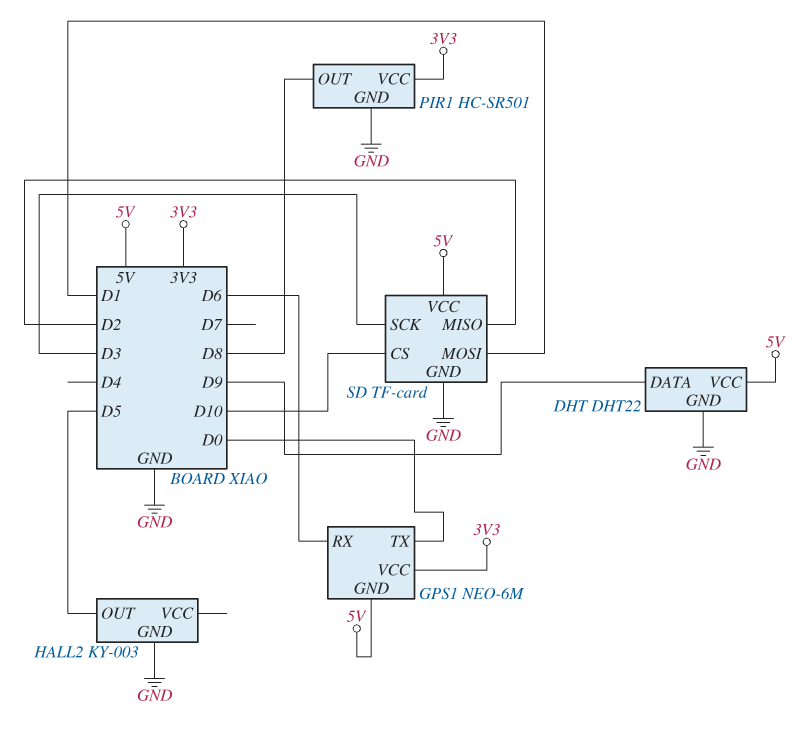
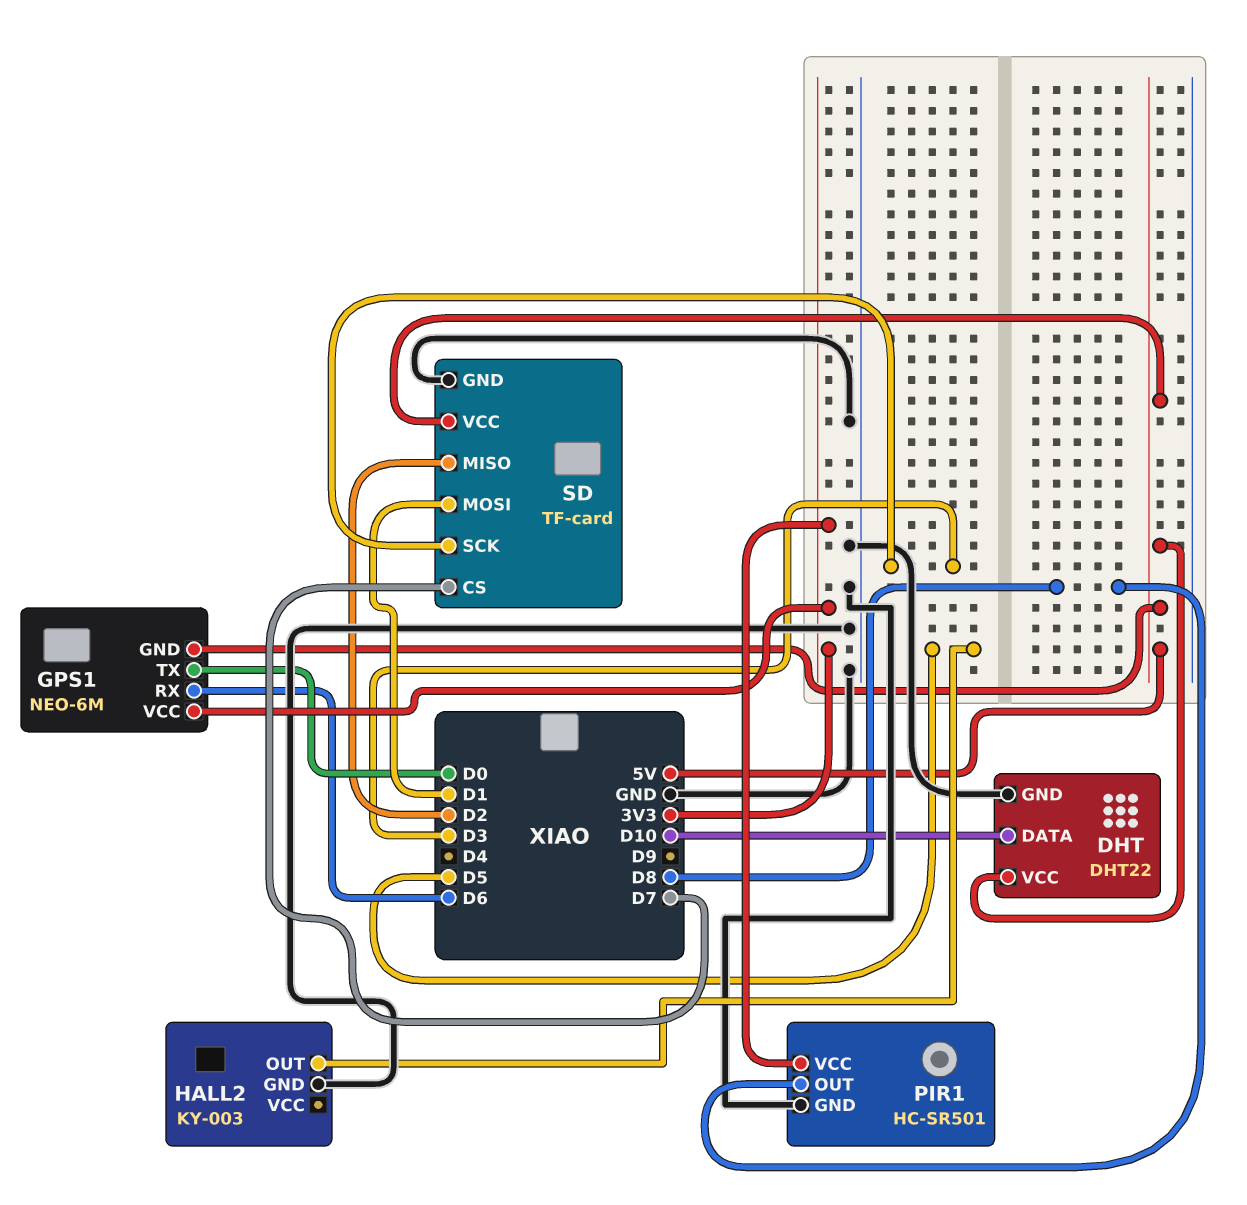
DHT pin DATA: D9 -> D10
SD pin CS: D10 -> D7

